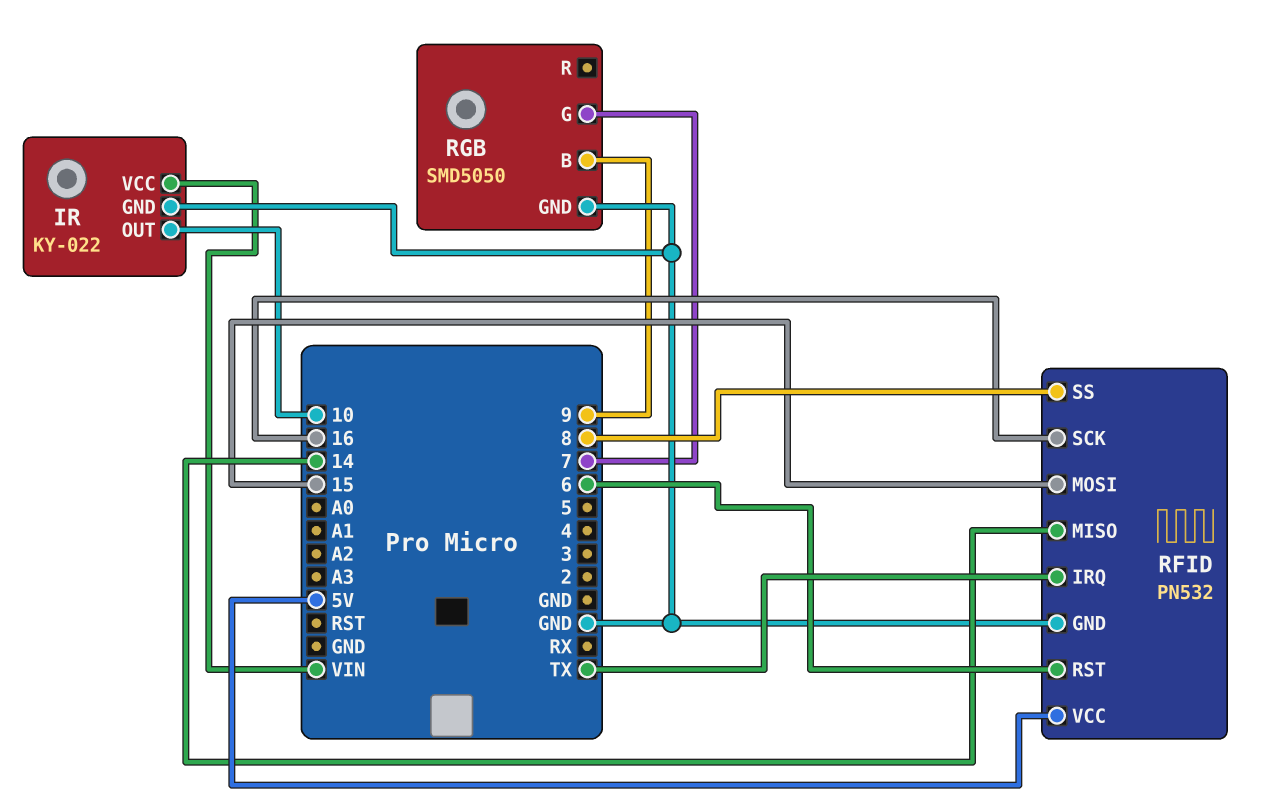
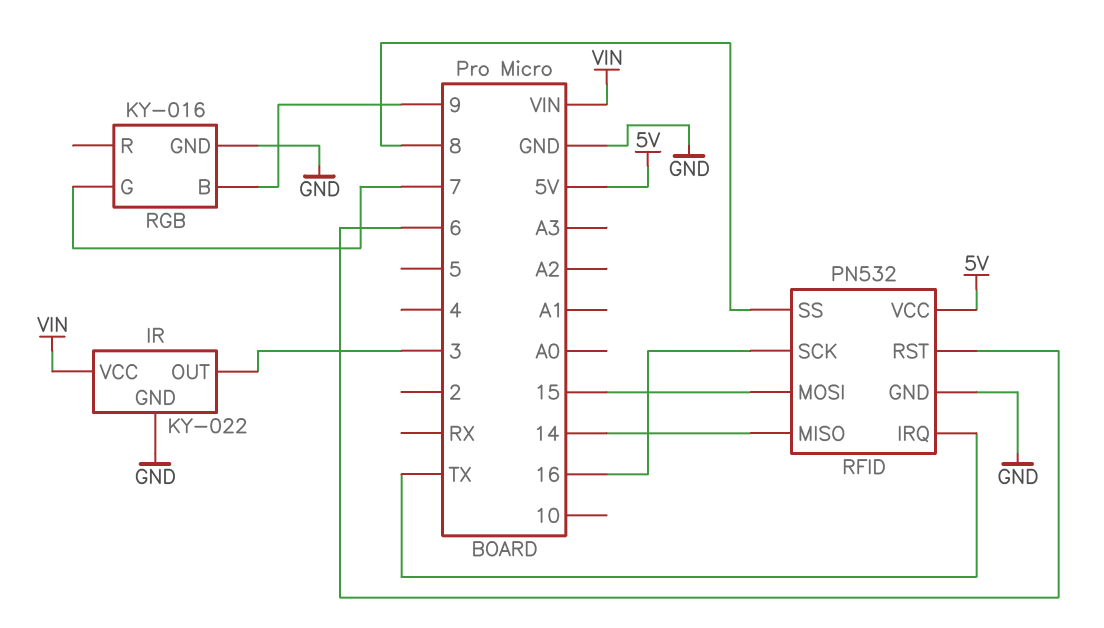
IR pin OUT: 10 -> 3
RGB: SMD5050 -> KY-016

